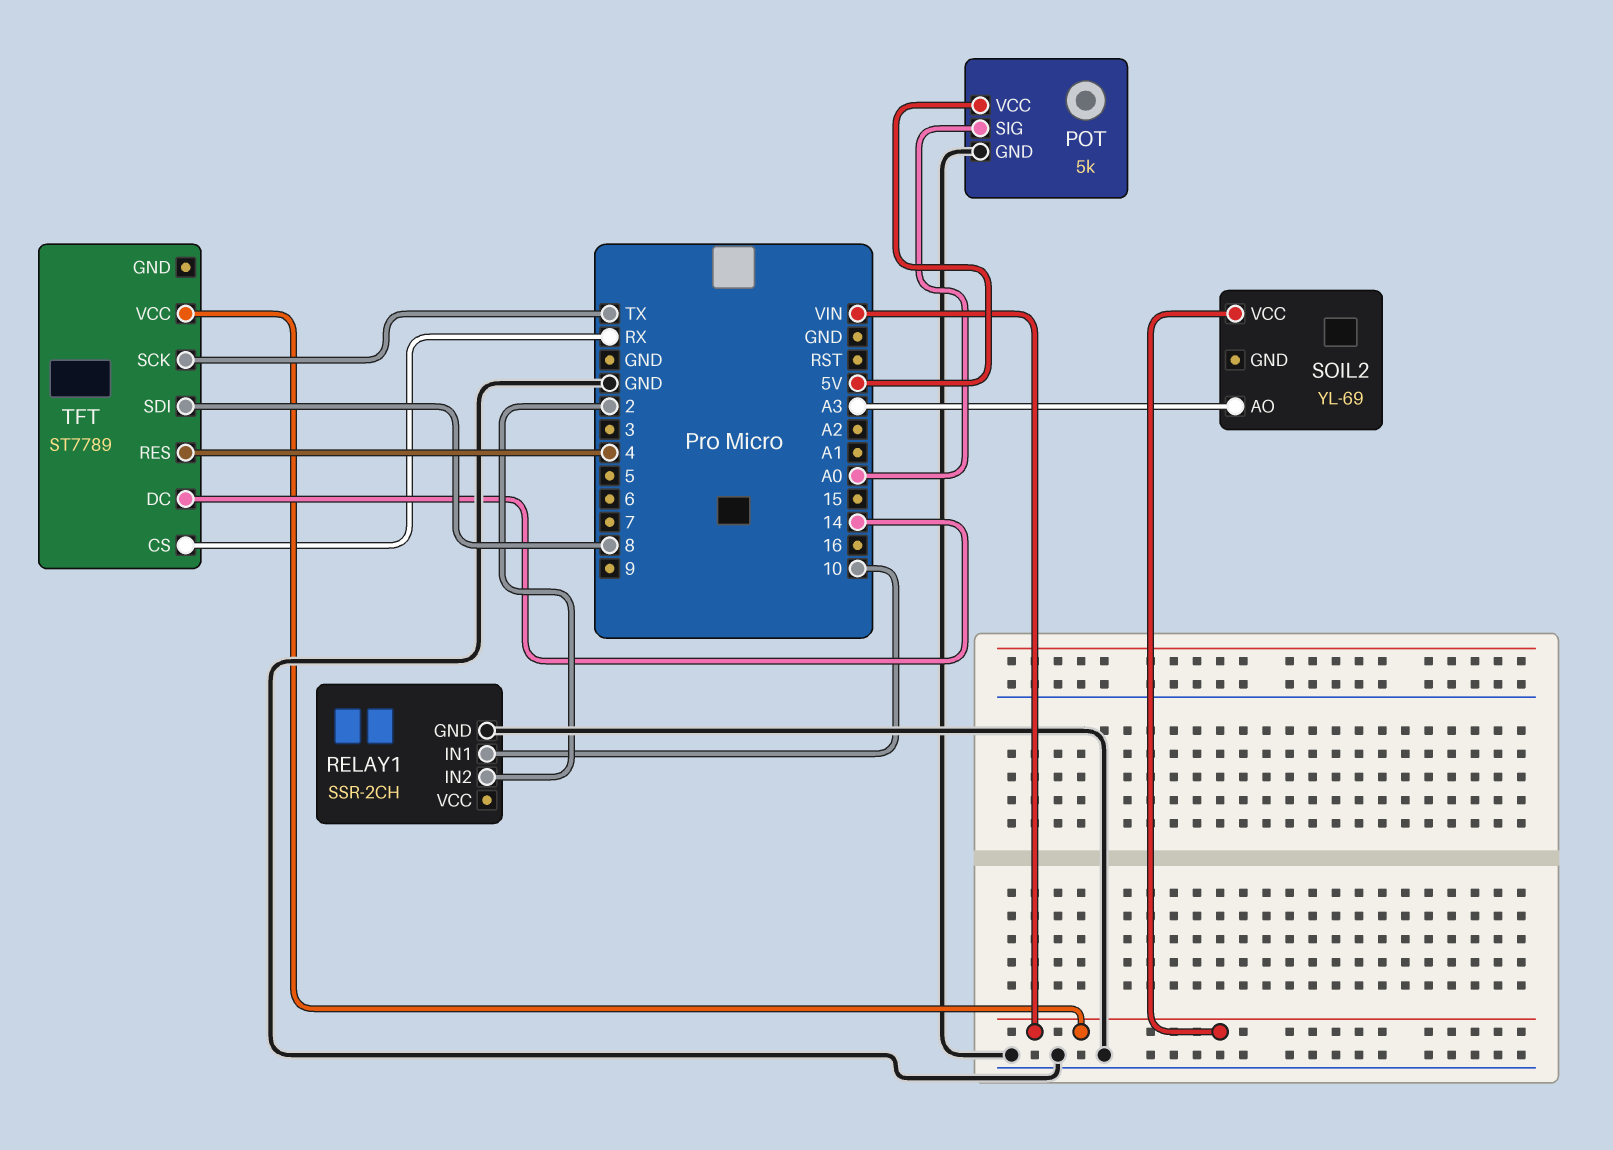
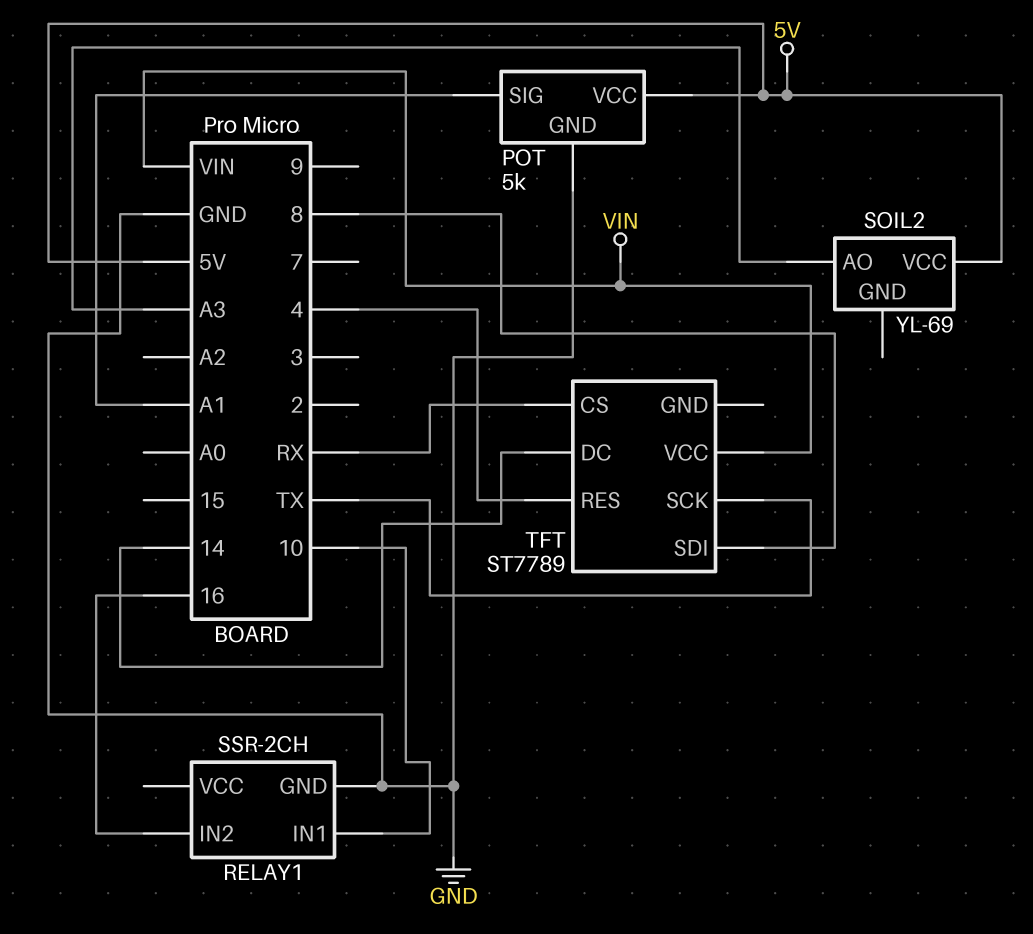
POT pin SIG: A0 -> A1
RELAY1 pin IN2: 2 -> 16
SOIL2 pin VCC: VIN -> 5V

